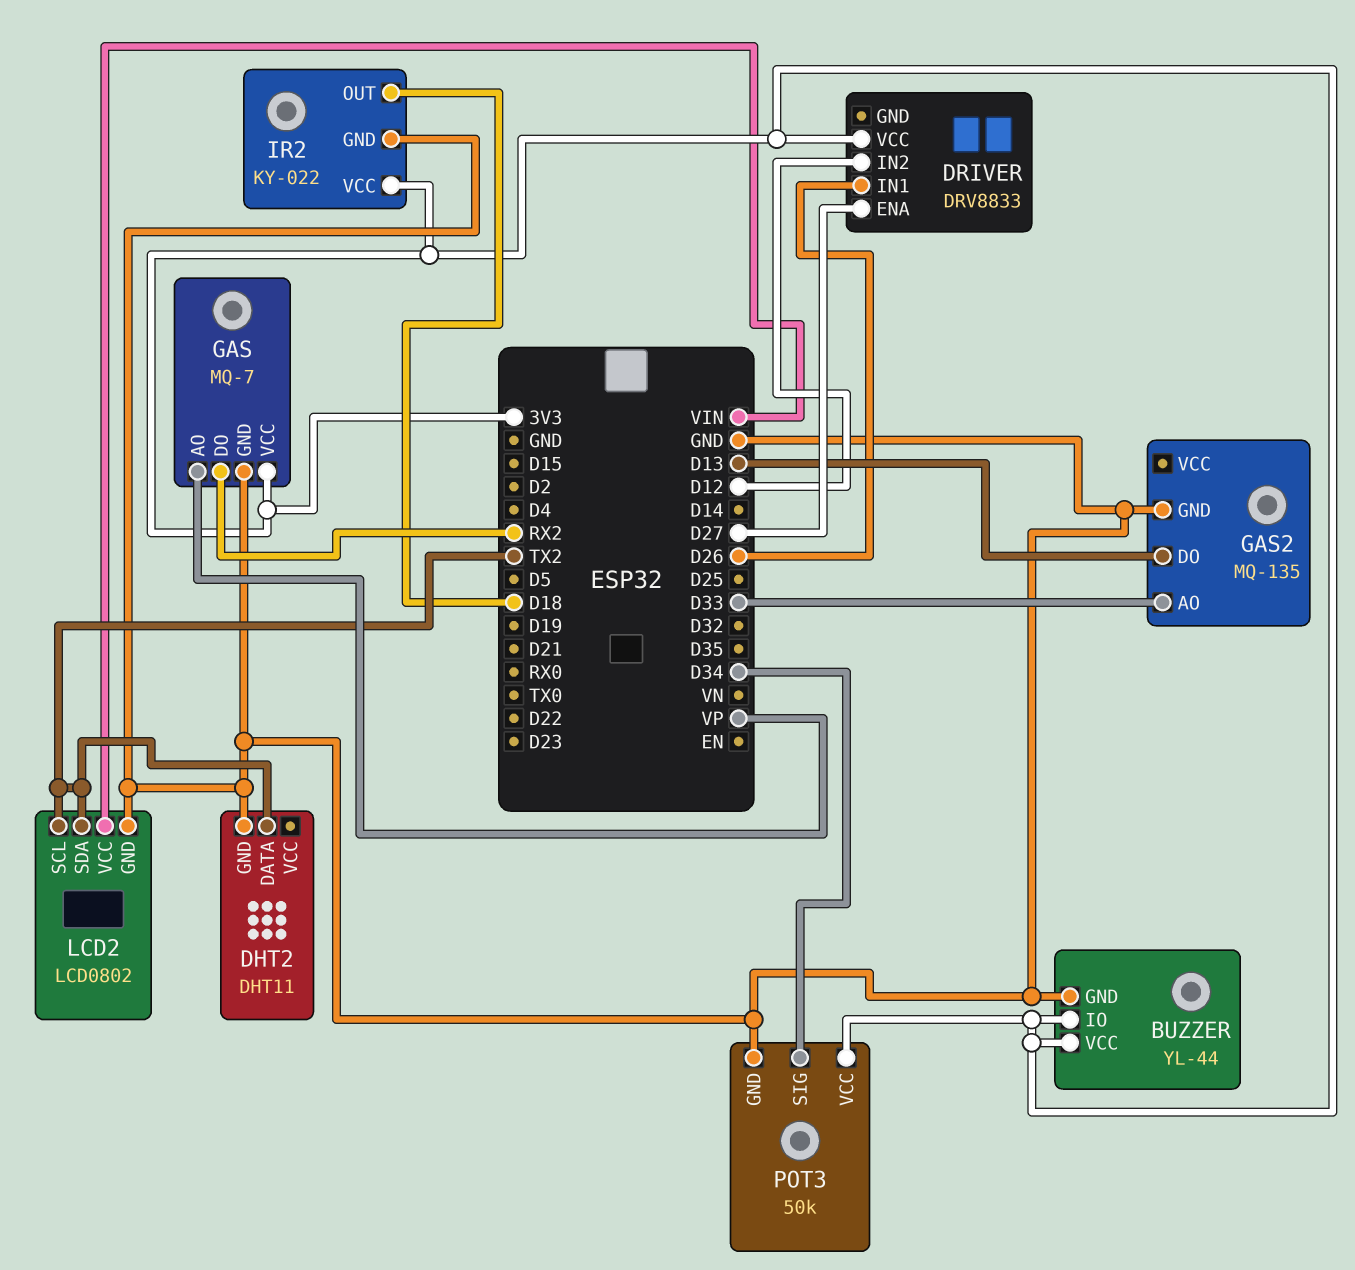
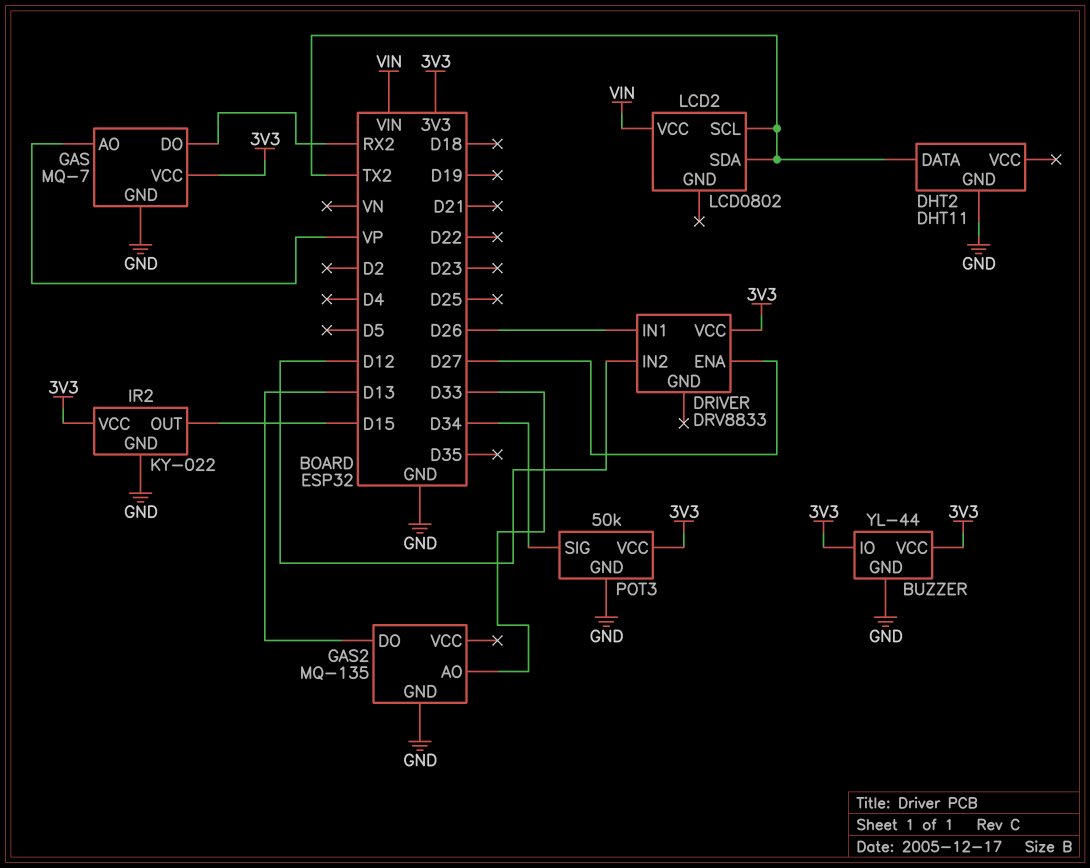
IR2 pin OUT: D18 -> D15
LCD2 pin GND: GND -> none

